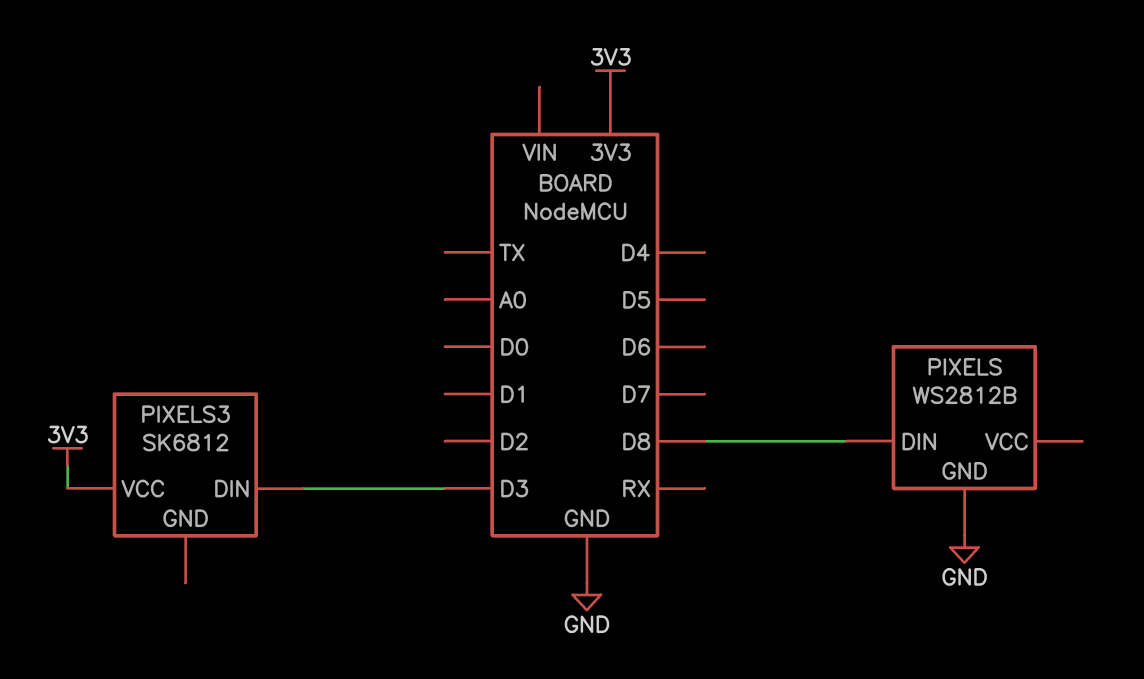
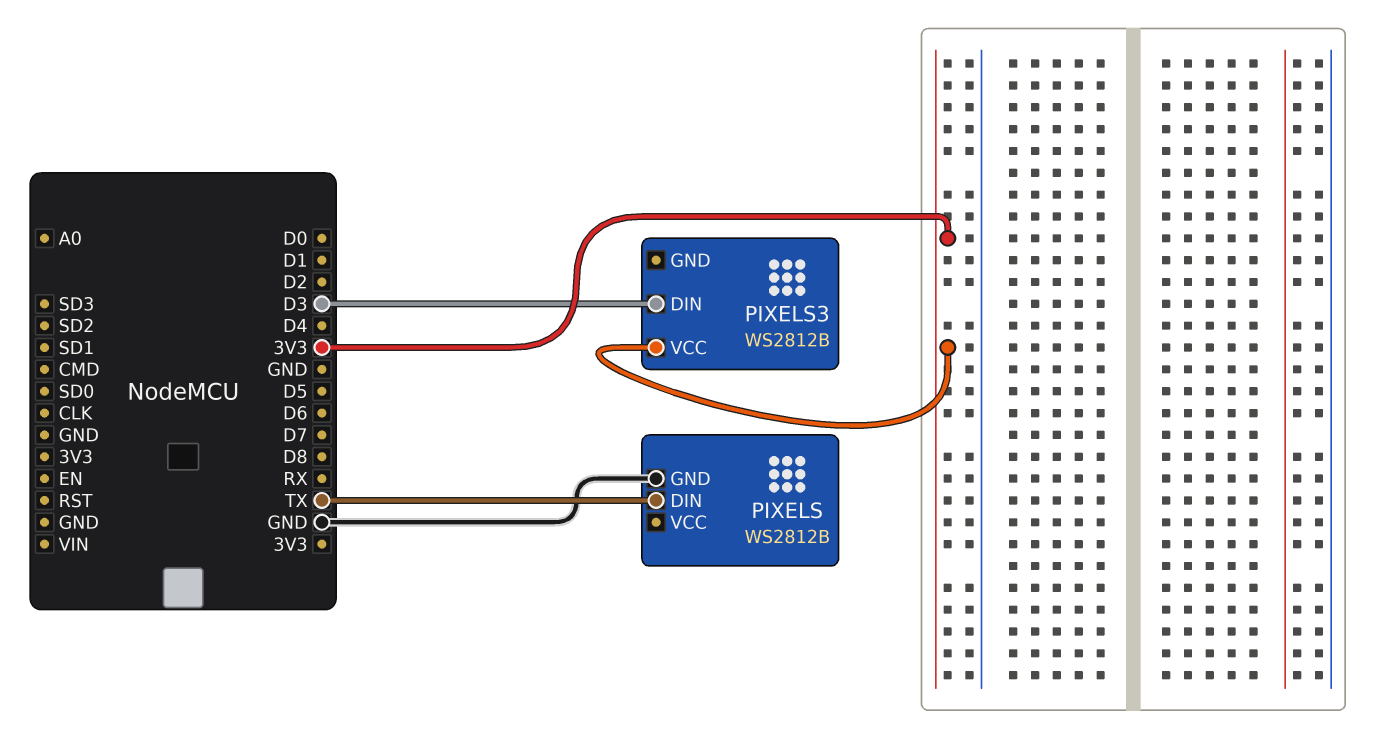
PIXELS pin DIN: D8 -> TX
PIXELS3: SK6812 -> WS2812B

